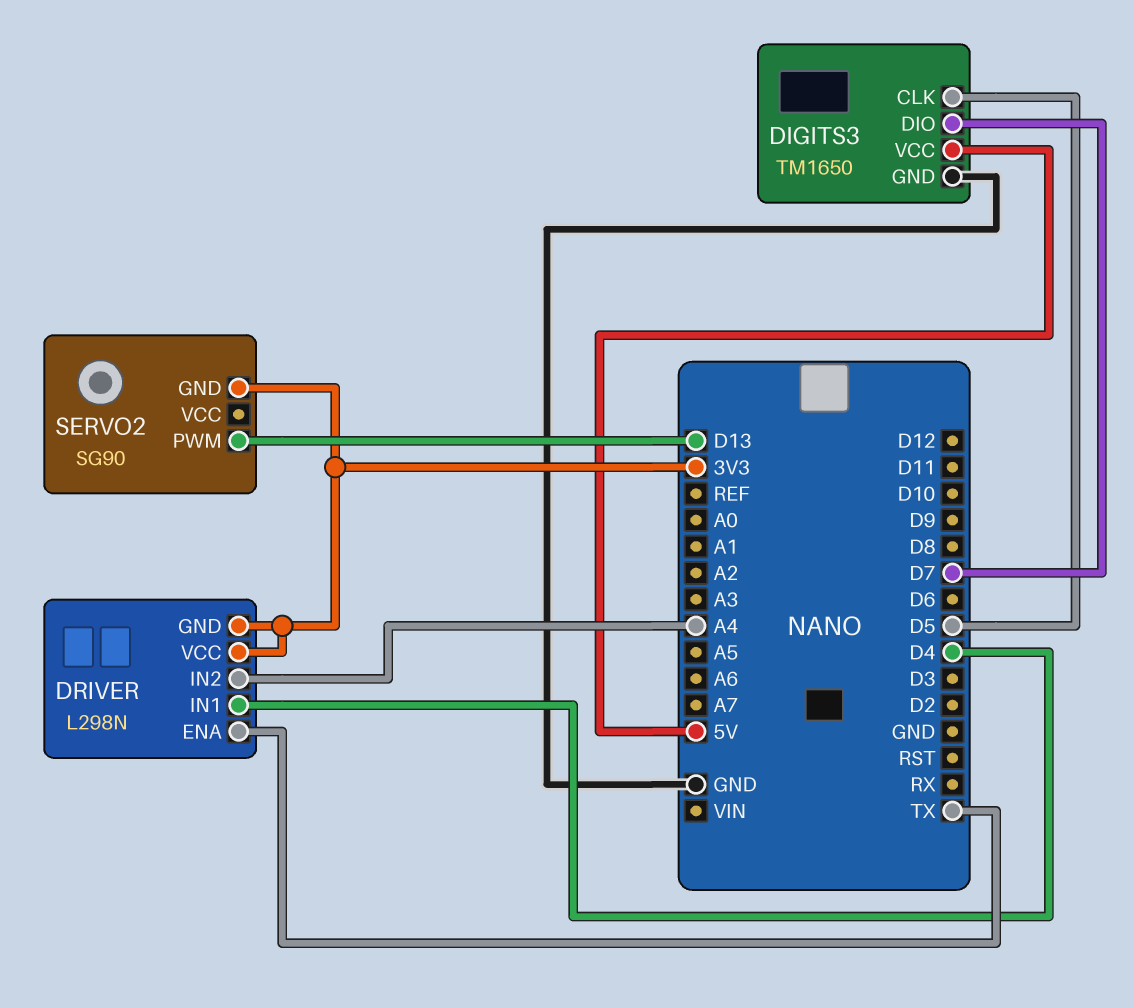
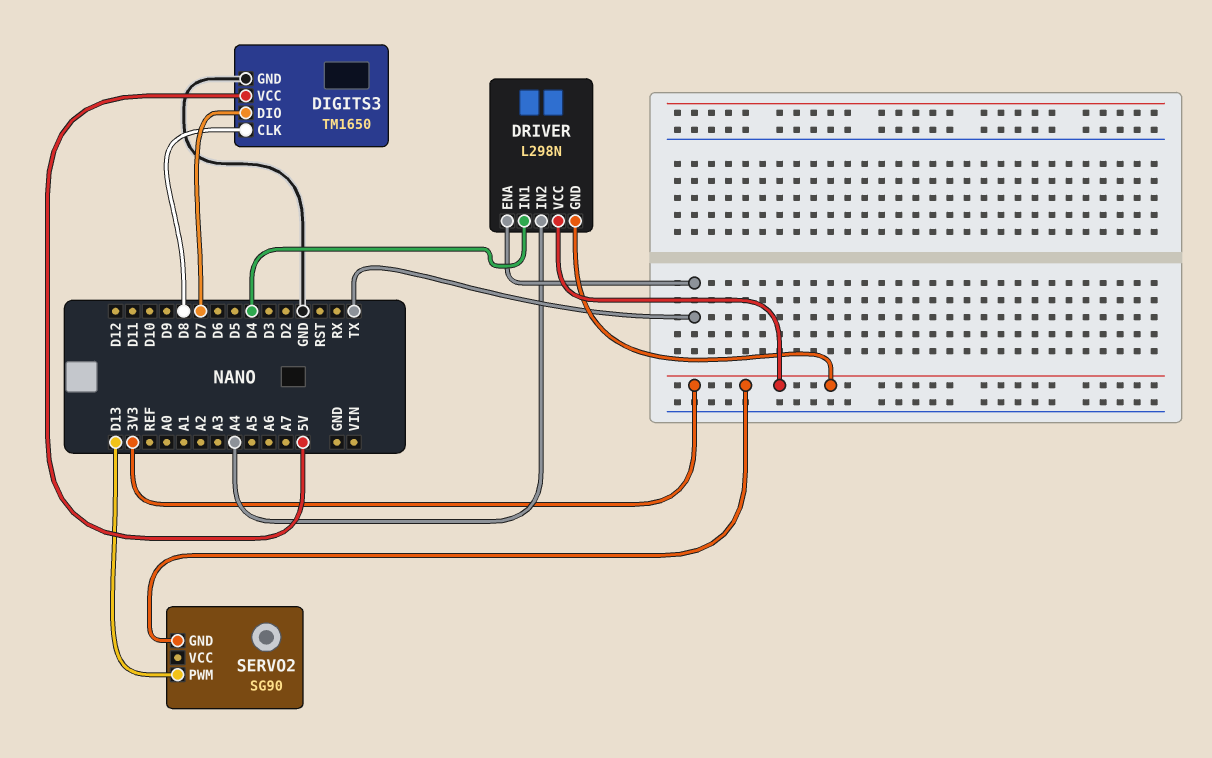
DIGITS3 pin CLK: D5 -> D8

